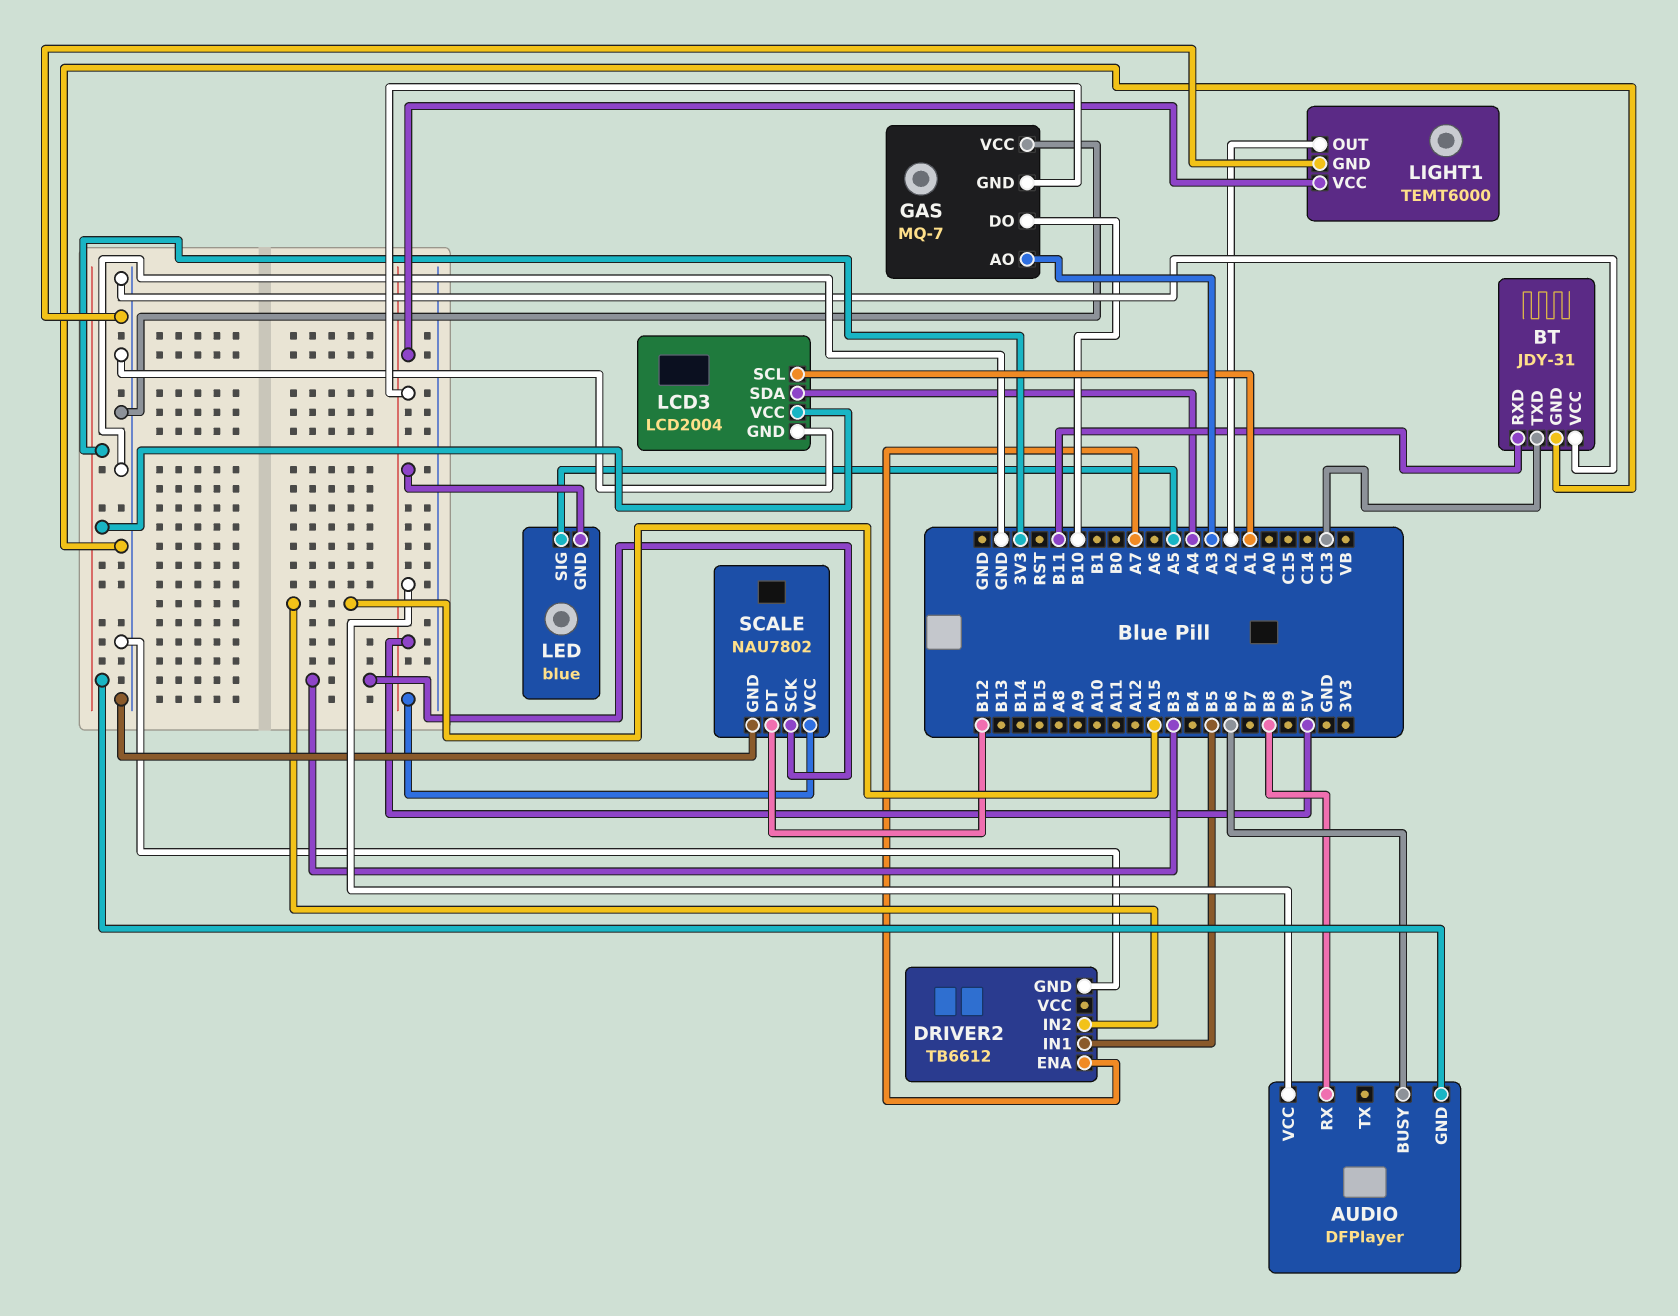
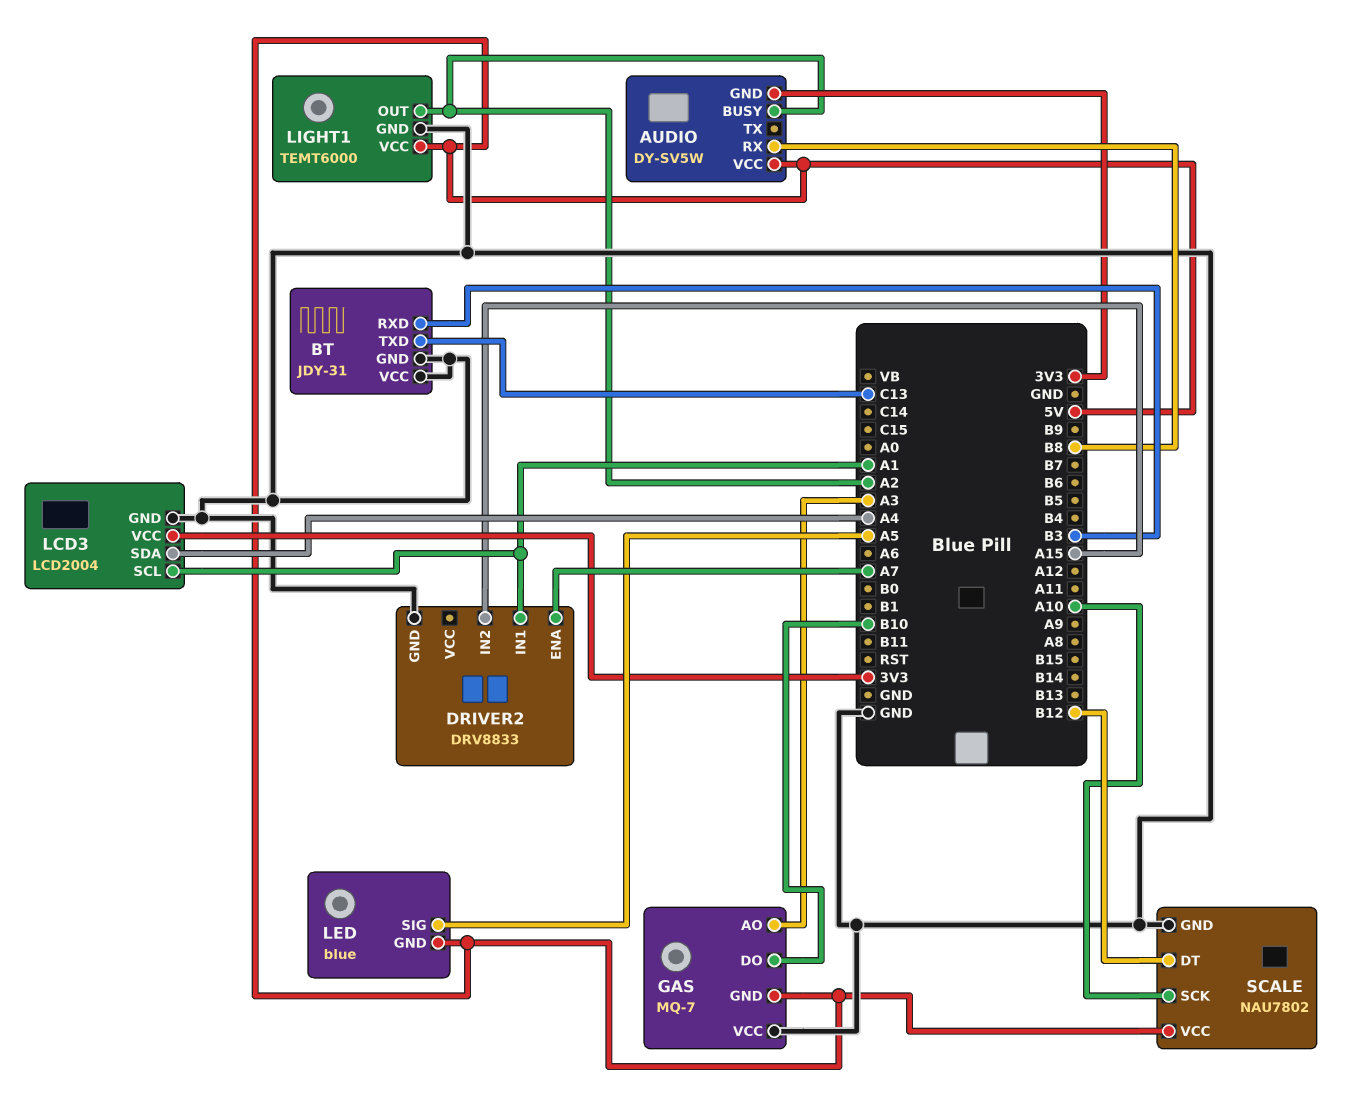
AUDIO: DFPlayer -> DY-SV5W
AUDIO pin BUSY: B6 -> A2
BT pin RXD: B11 -> B3
DRIVER2: TB6612 -> DRV8833
DRIVER2 pin IN1: B5 -> A1
SCALE pin SCK: B3 -> A10

